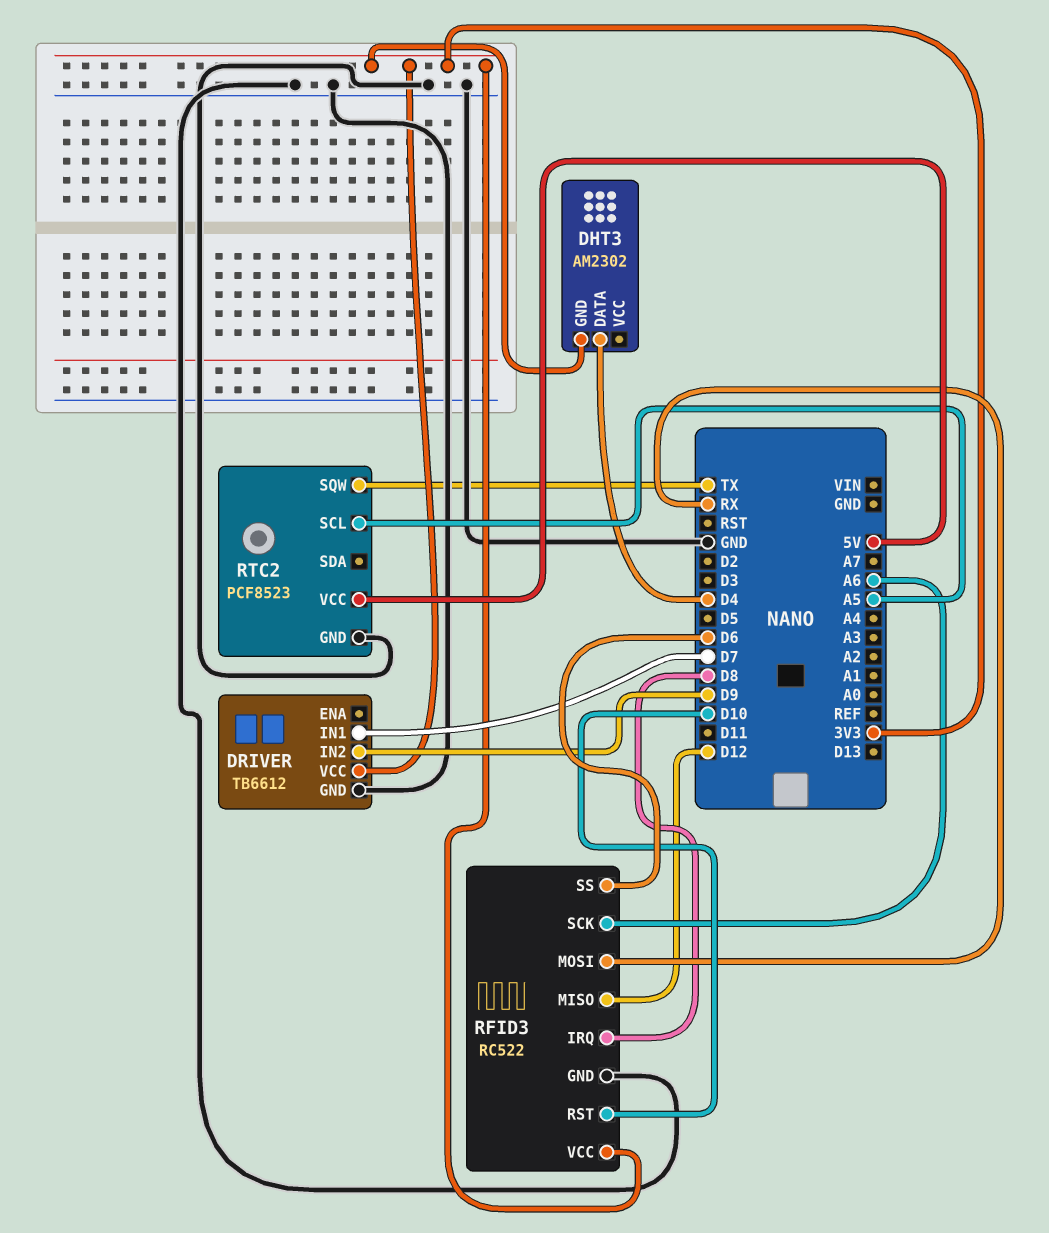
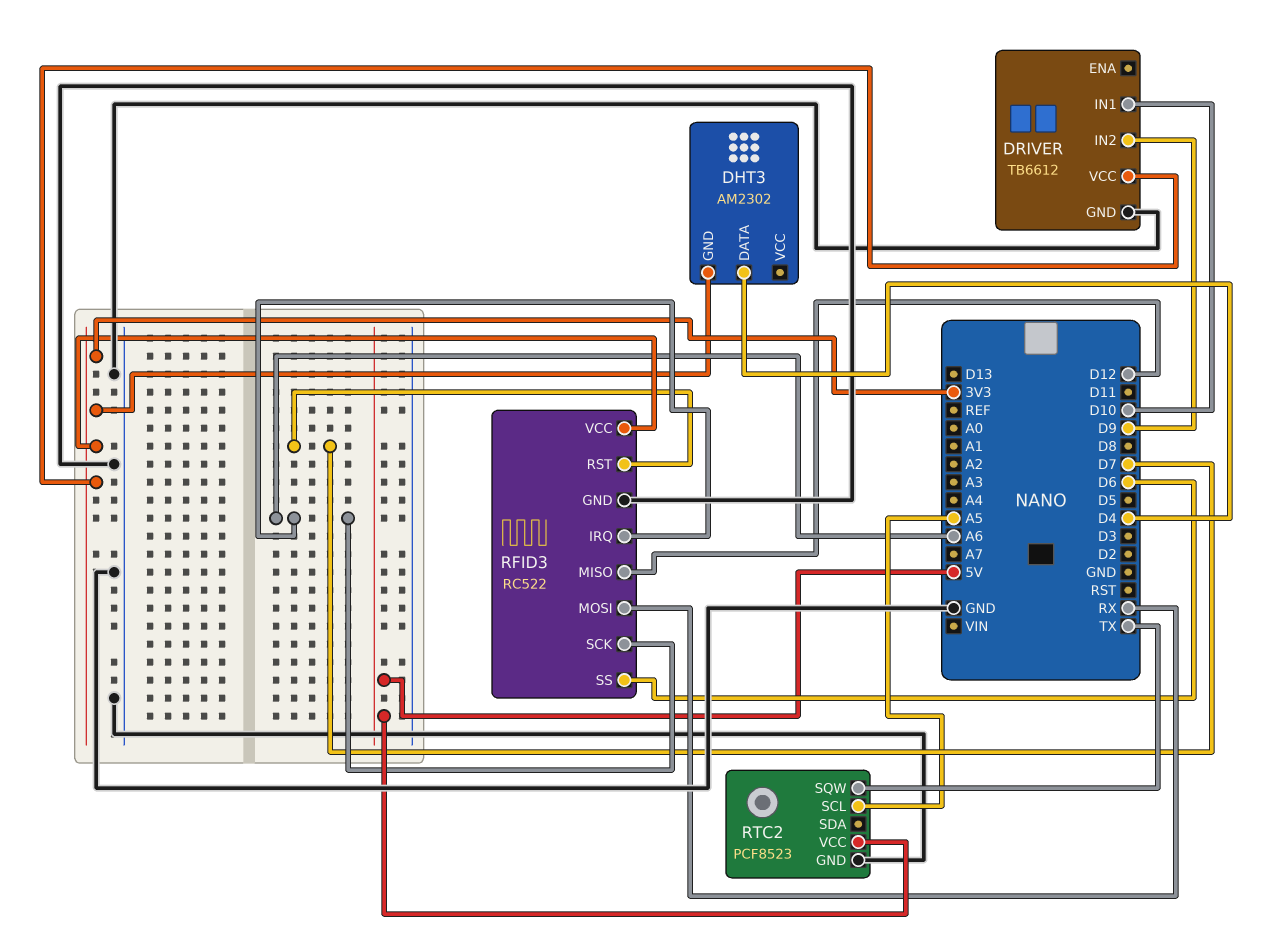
DRIVER pin IN1: D7 -> D10
RFID3 pin IRQ: D8 -> A6
RFID3 pin RST: D10 -> D7

